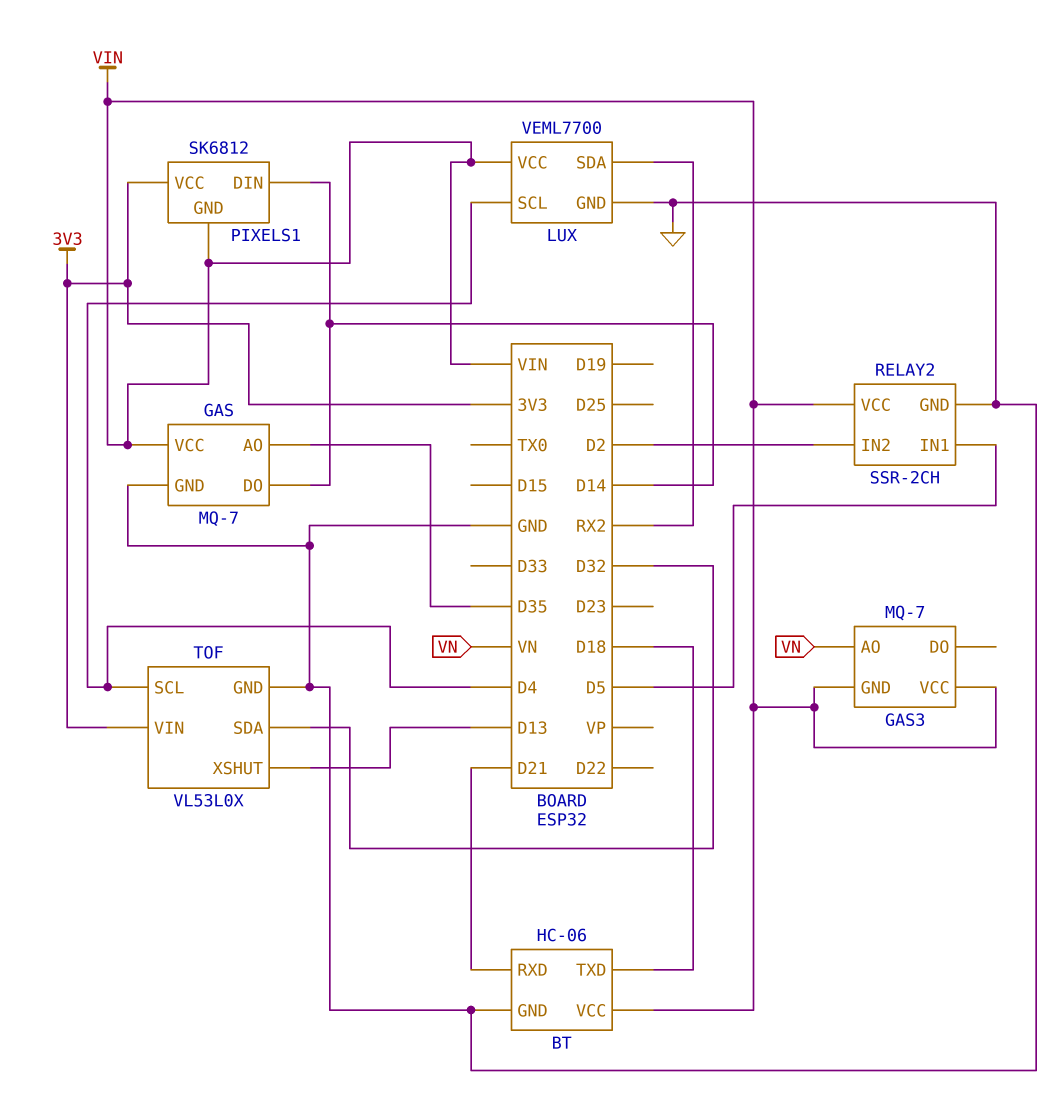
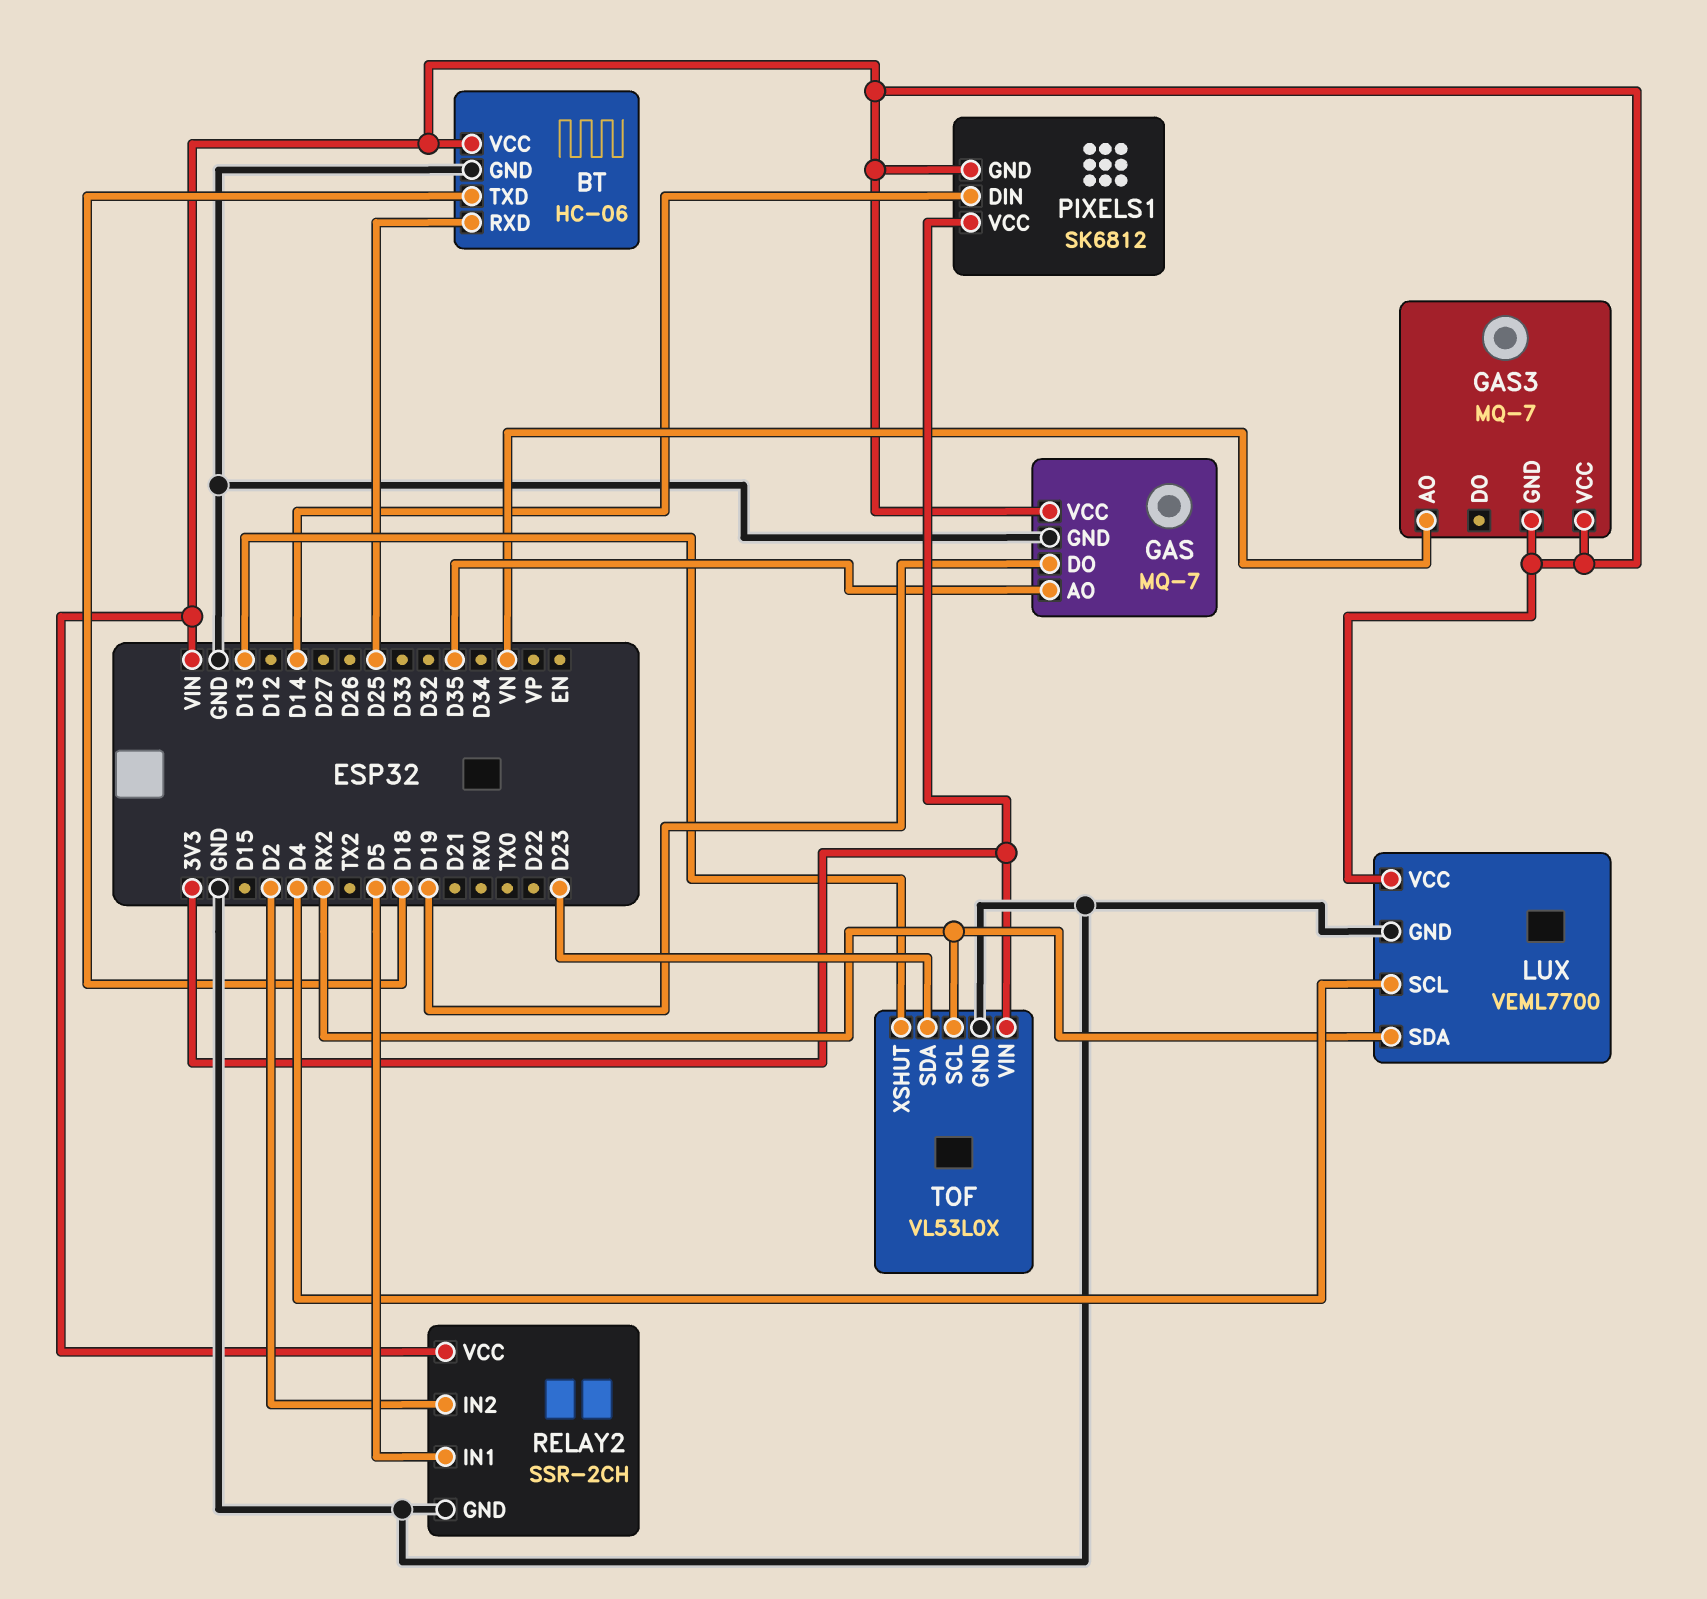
BT pin RXD: D21 -> D25
GAS pin DO: D14 -> D19
TOF pin SCL: D4 -> RX2
TOF pin SDA: D32 -> D23

